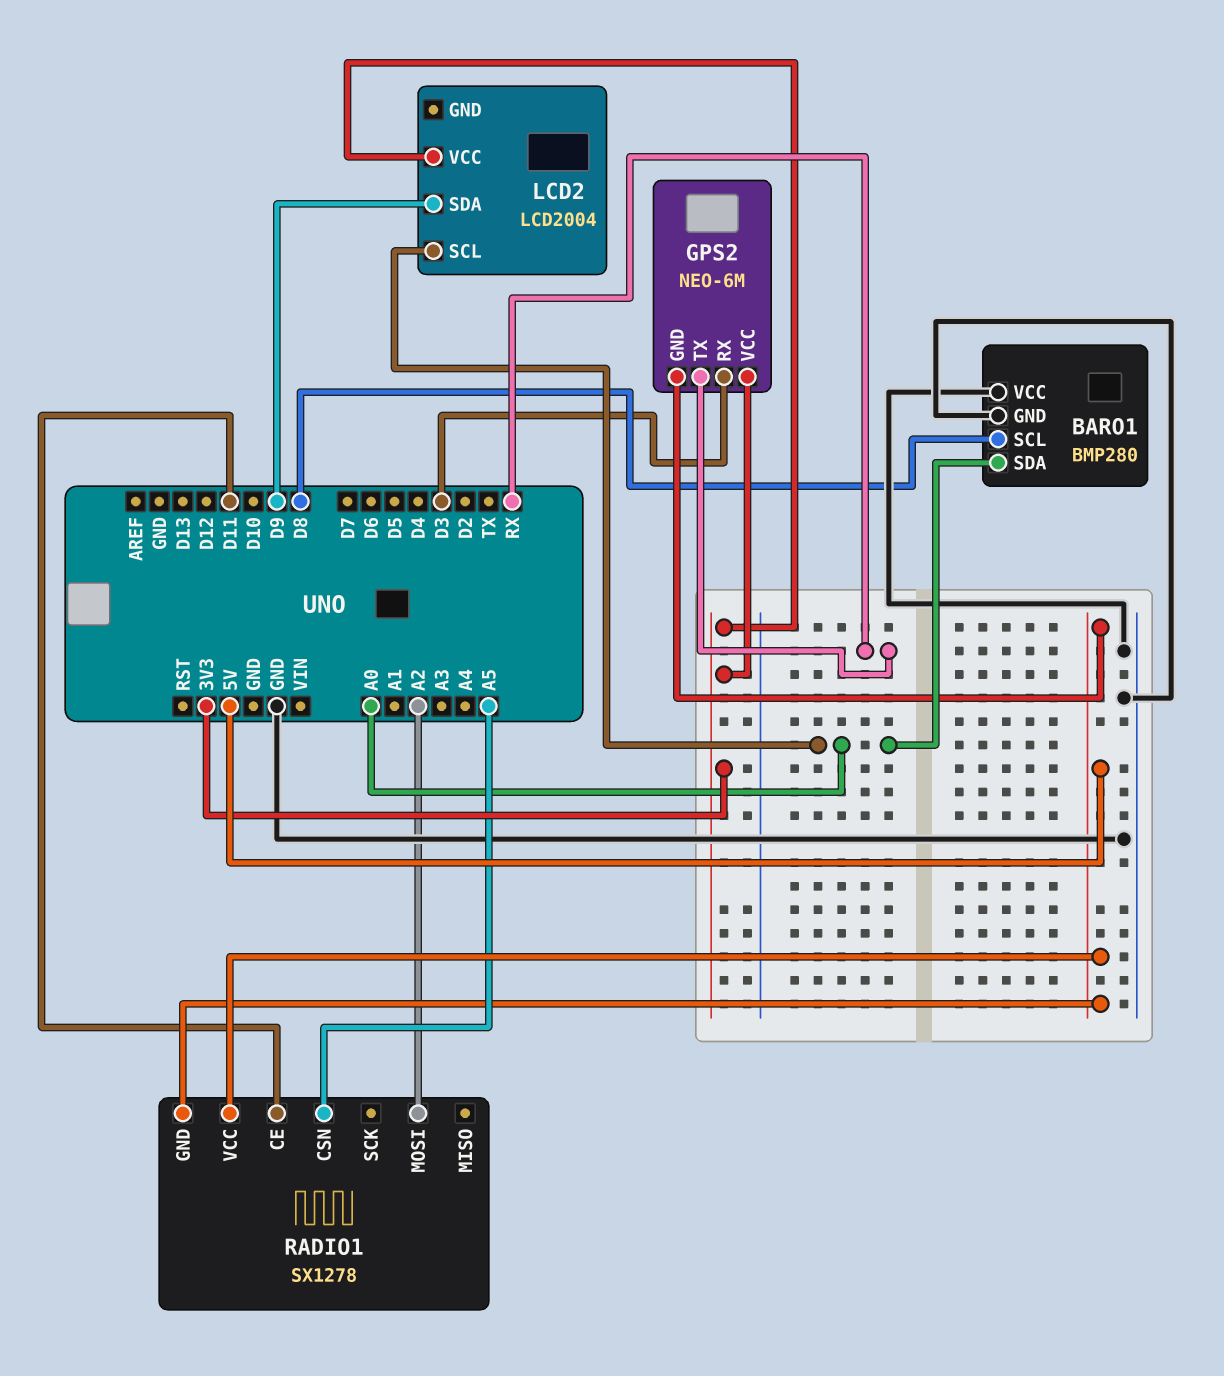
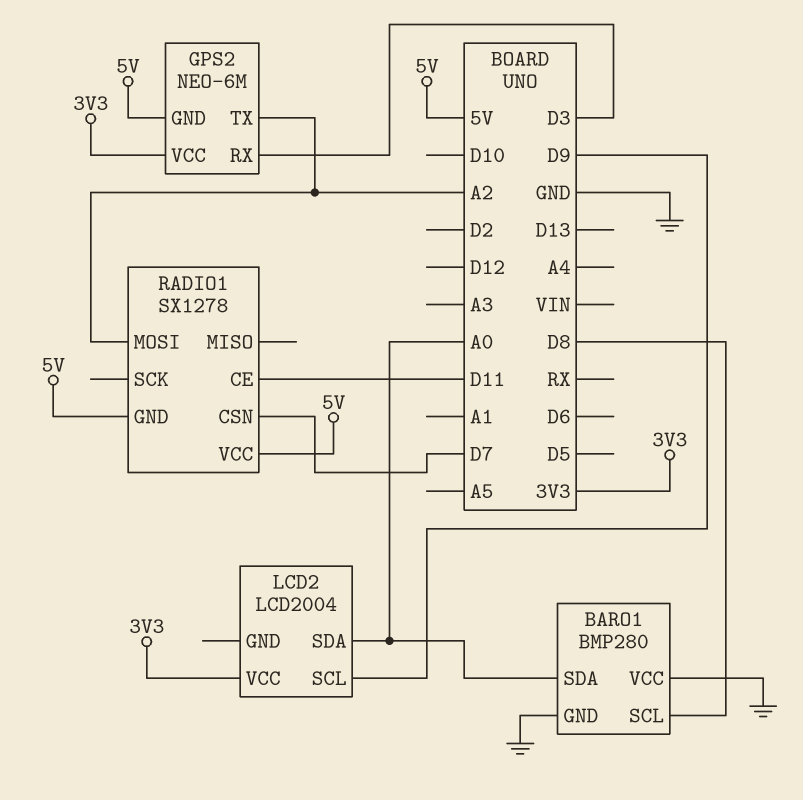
GPS2 pin TX: RX -> A2
LCD2 pin SCL: A0 -> D9
LCD2 pin SDA: D9 -> A0
RADIO1 pin CSN: A5 -> D7

